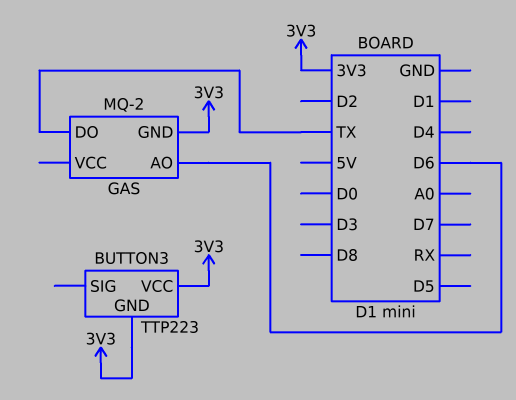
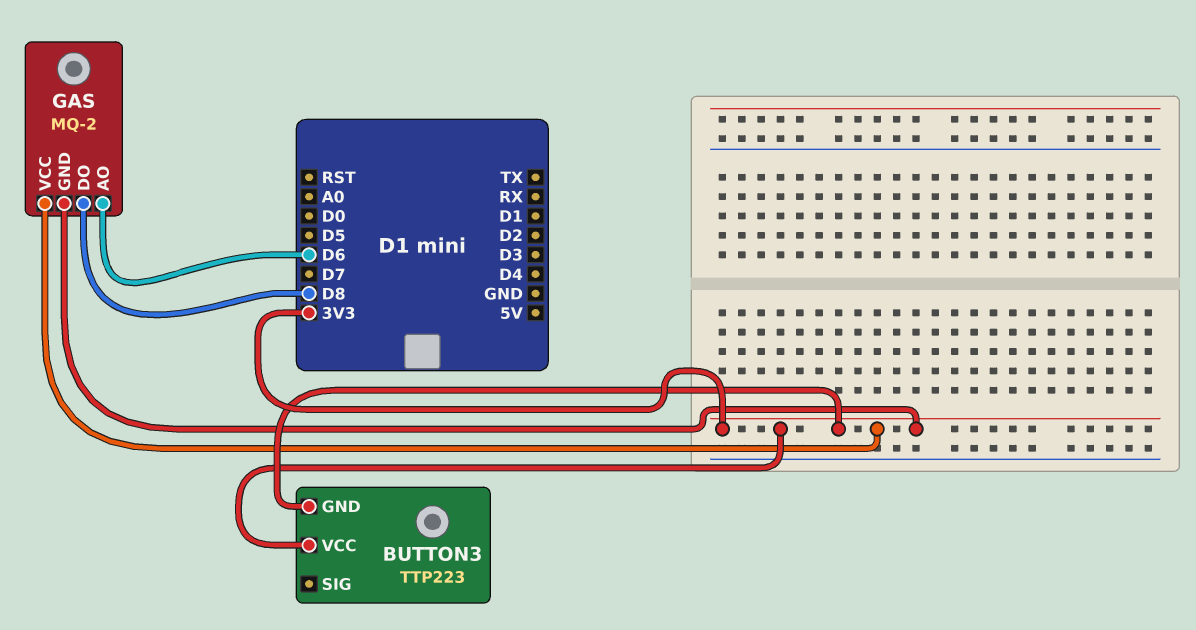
GAS pin DO: TX -> D8
GAS pin VCC: none -> 3V3

